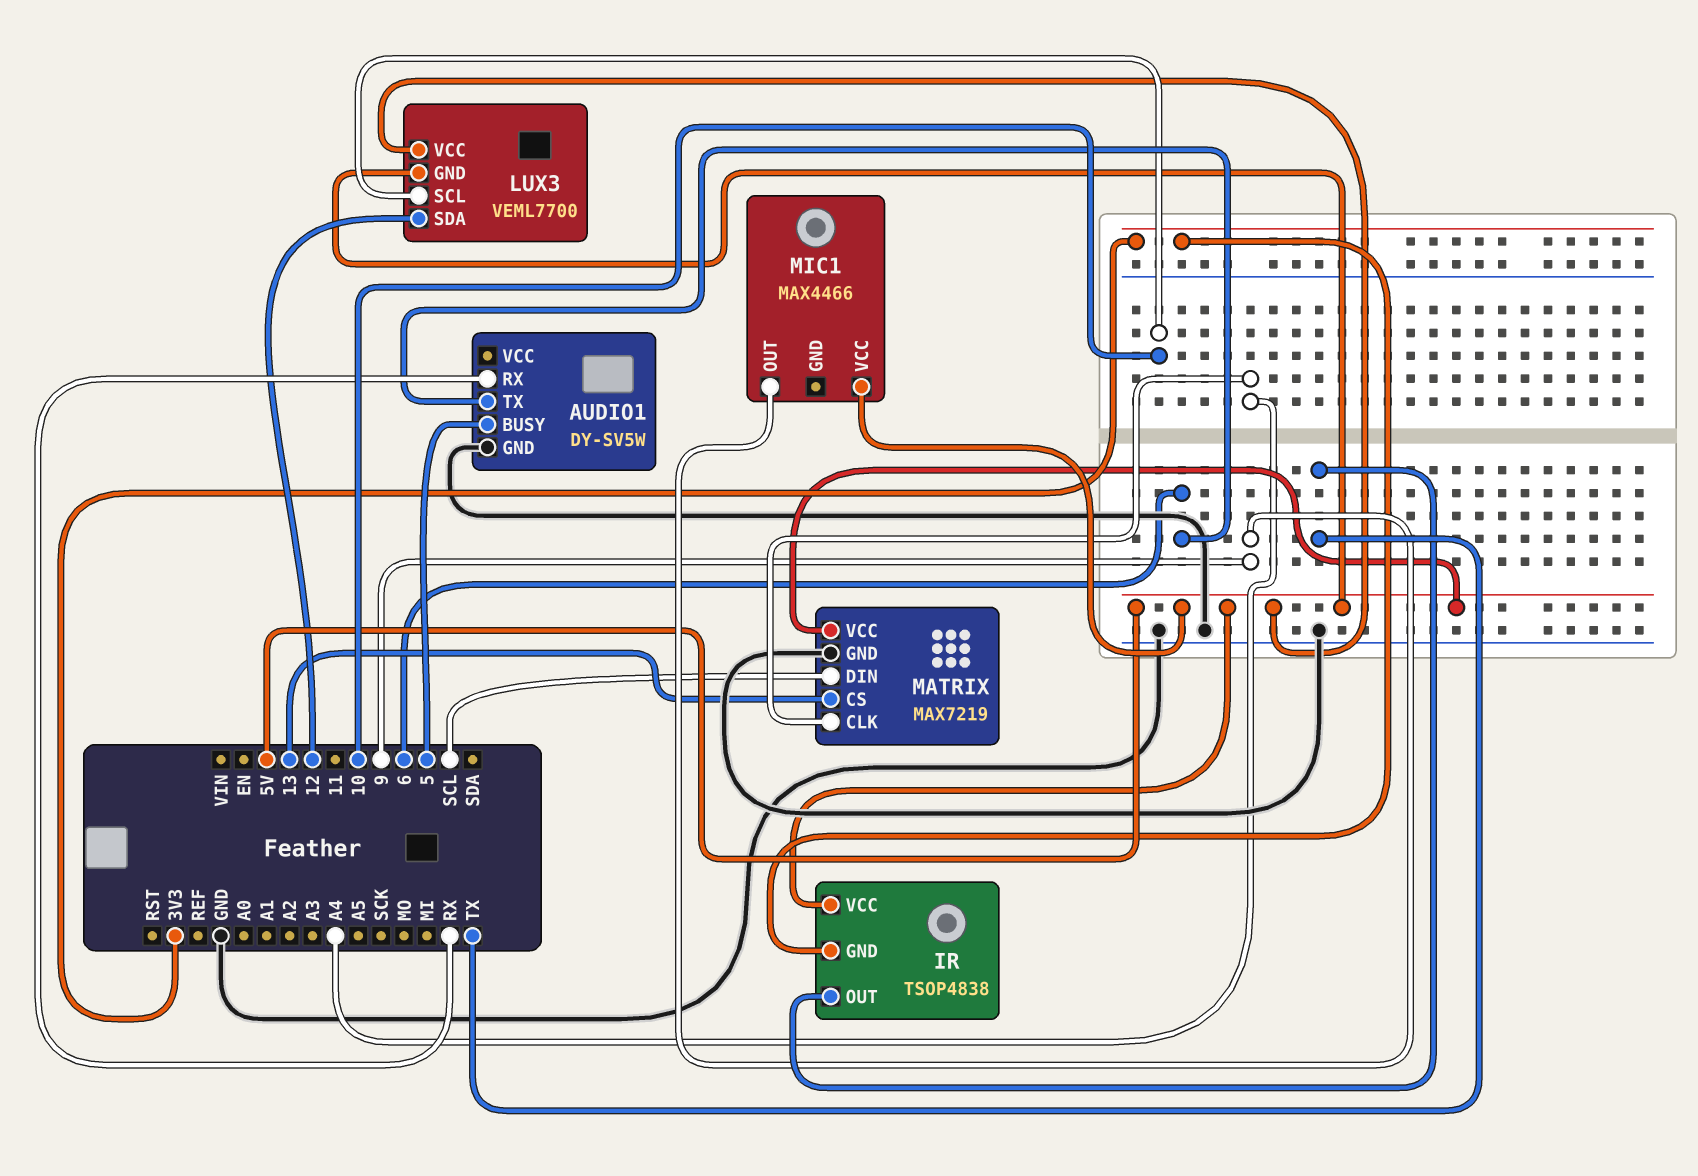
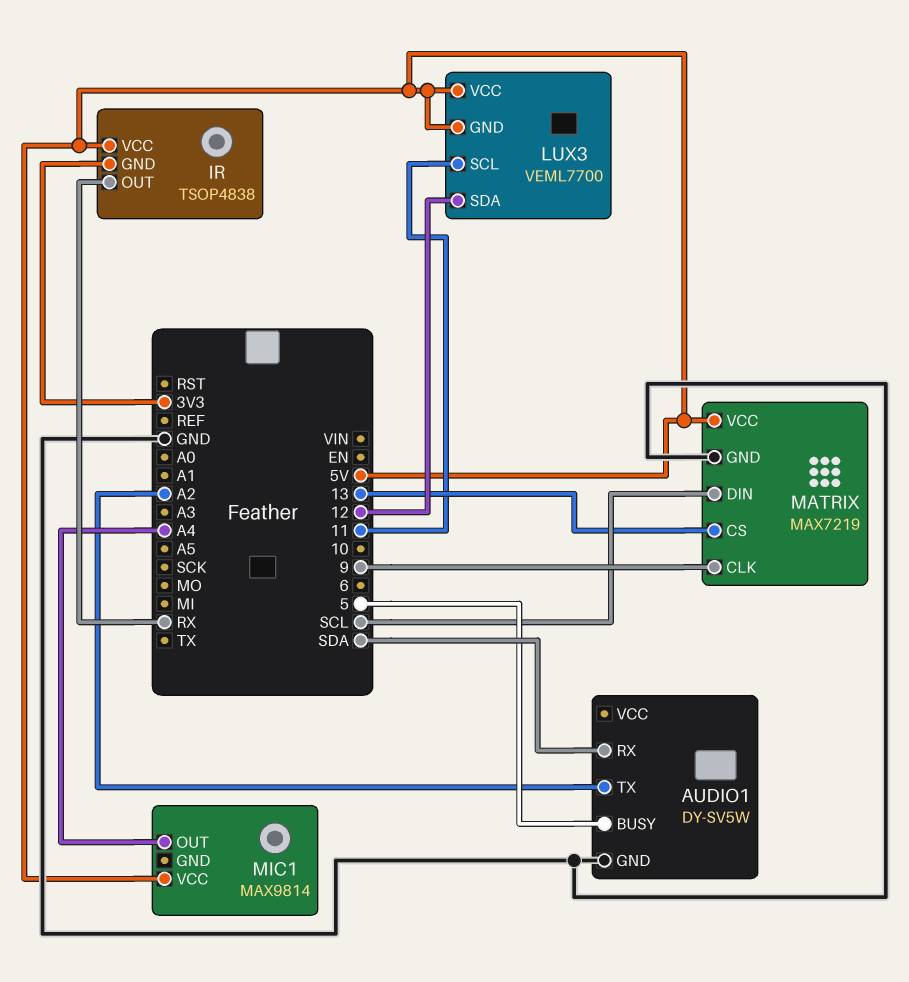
AUDIO1 pin RX: RX -> SDA
AUDIO1 pin TX: 6 -> A2
IR pin OUT: TX -> RX
LUX3 pin SCL: 10 -> 11
MATRIX pin CLK: A4 -> 9
MIC1: MAX4466 -> MAX9814
MIC1 pin OUT: 9 -> A4

